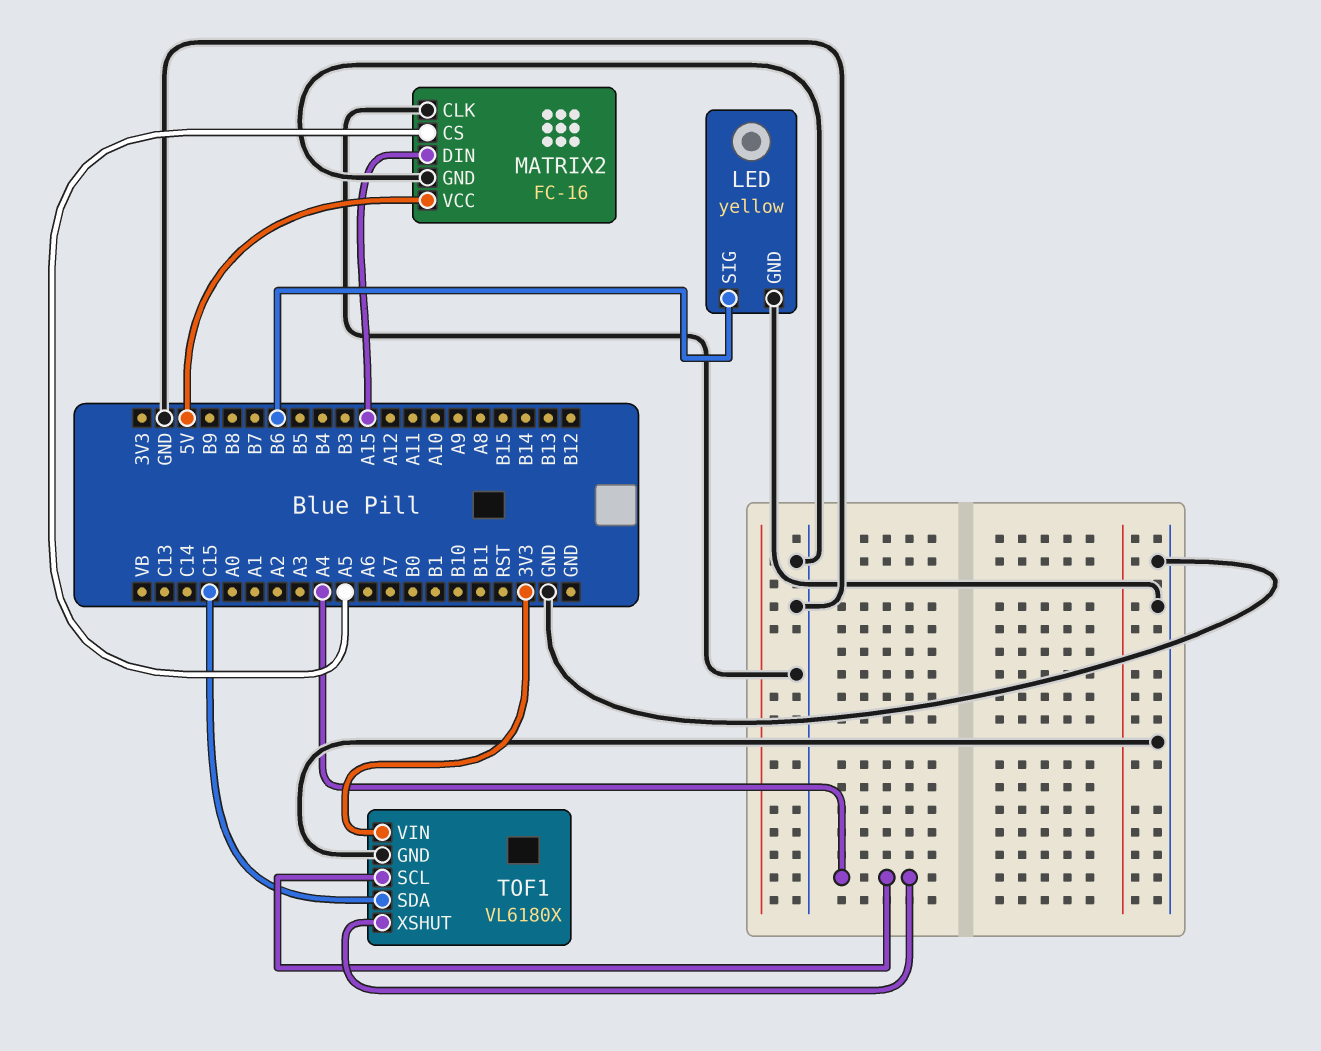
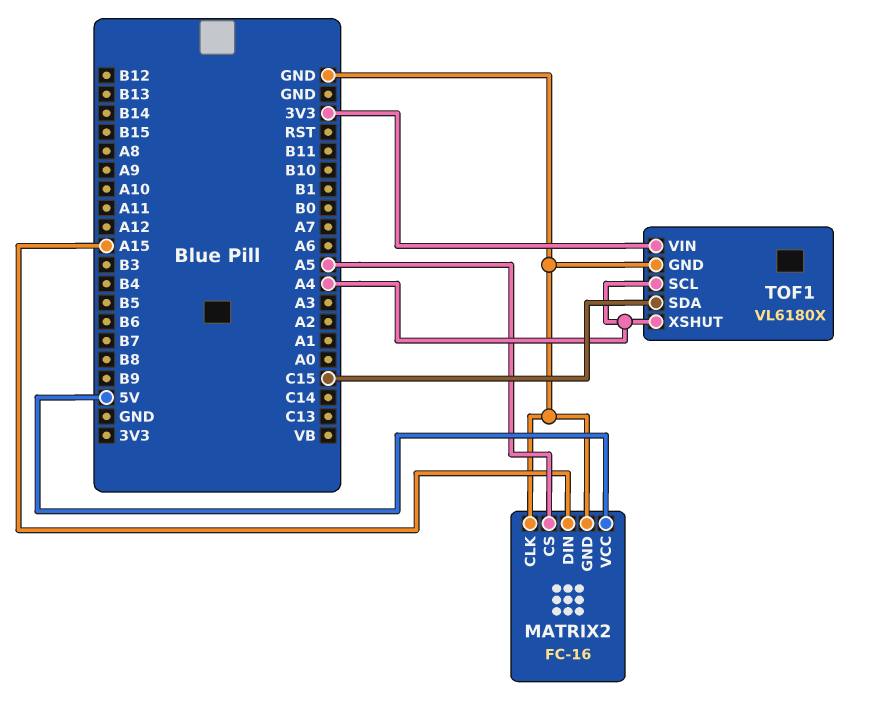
LED: yellow -> none
LED pin GND: GND -> none
LED pin SIG: B6 -> none

